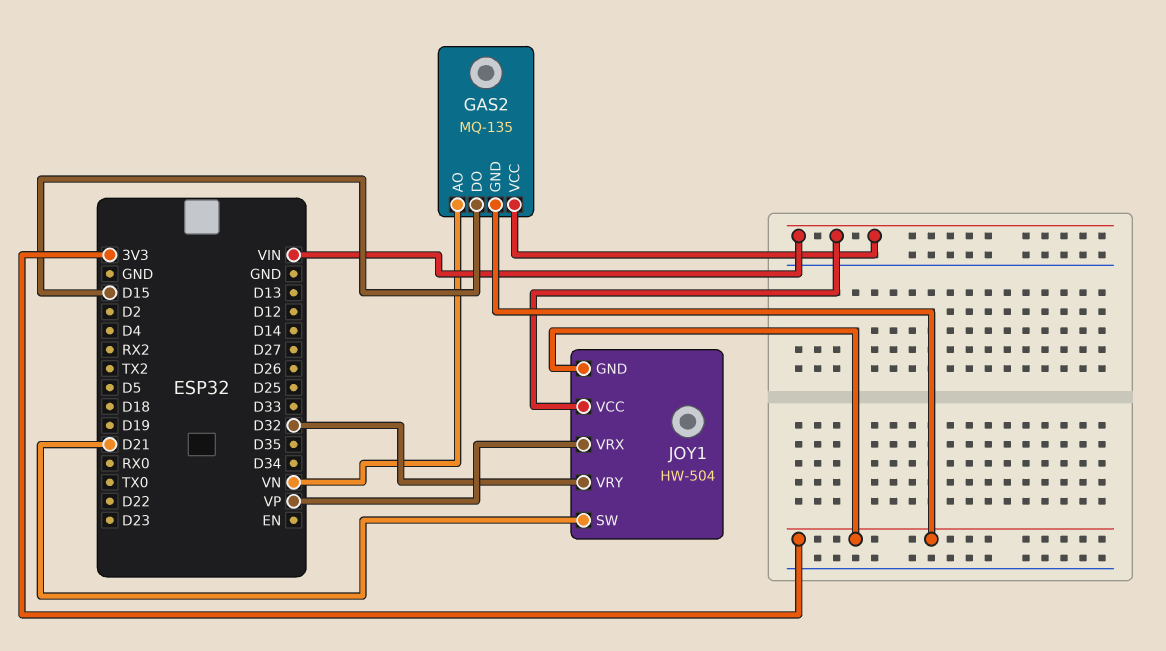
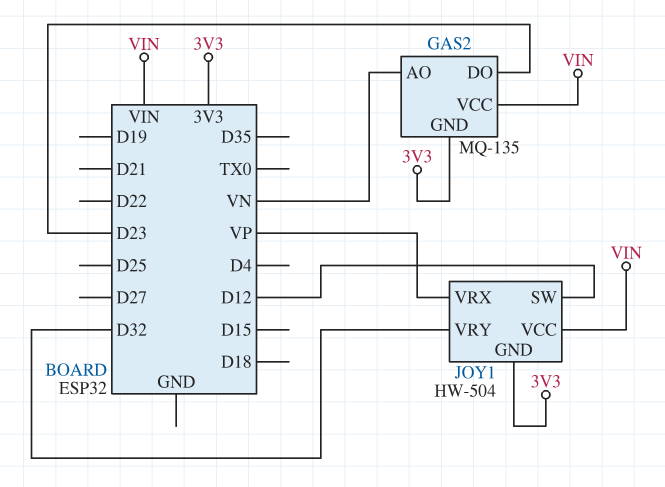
GAS2 pin DO: D15 -> D23
JOY1 pin SW: D21 -> D12

